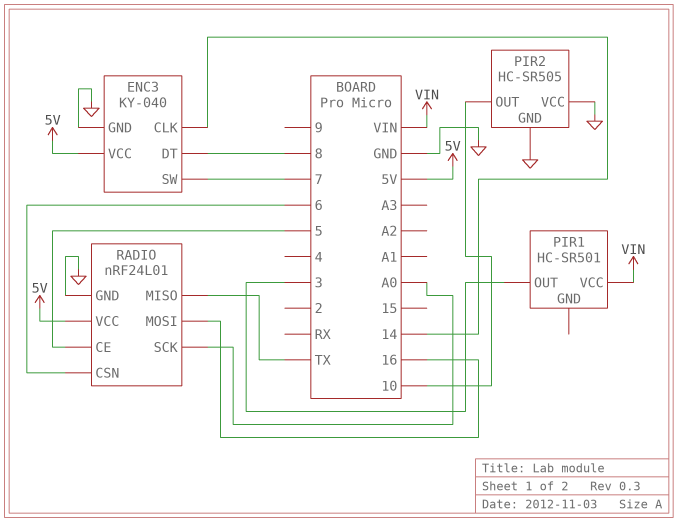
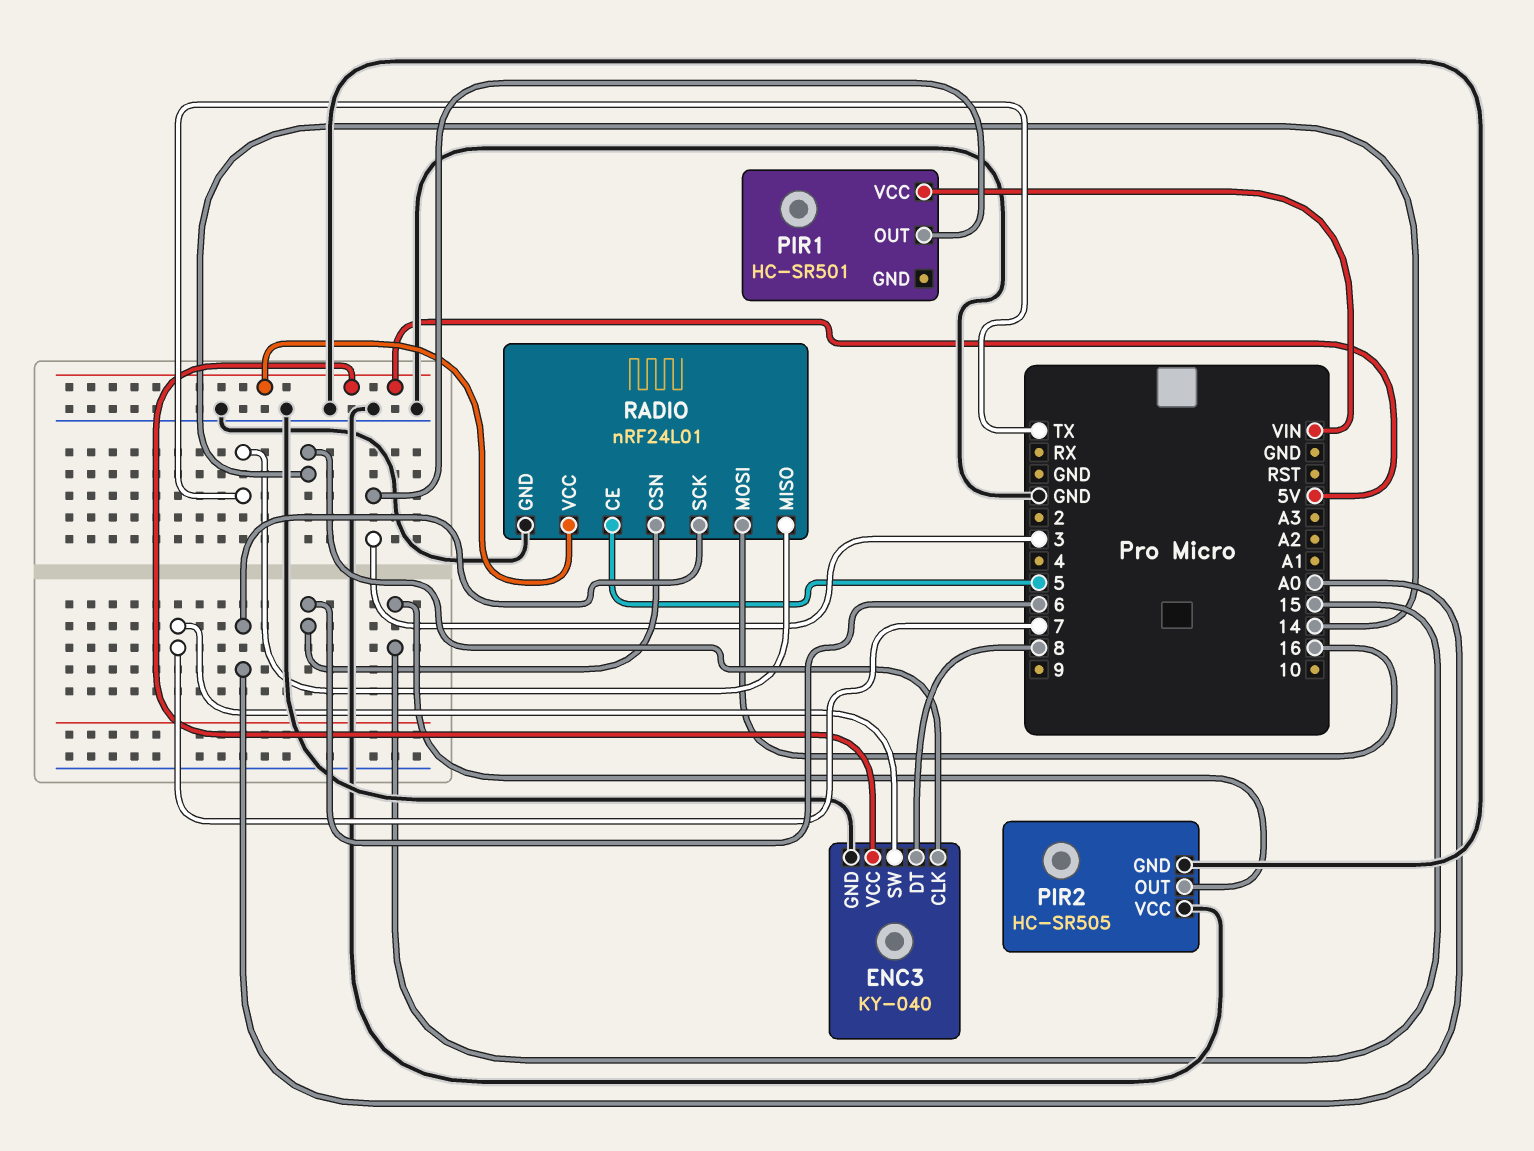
PIR2 pin OUT: 10 -> 15

